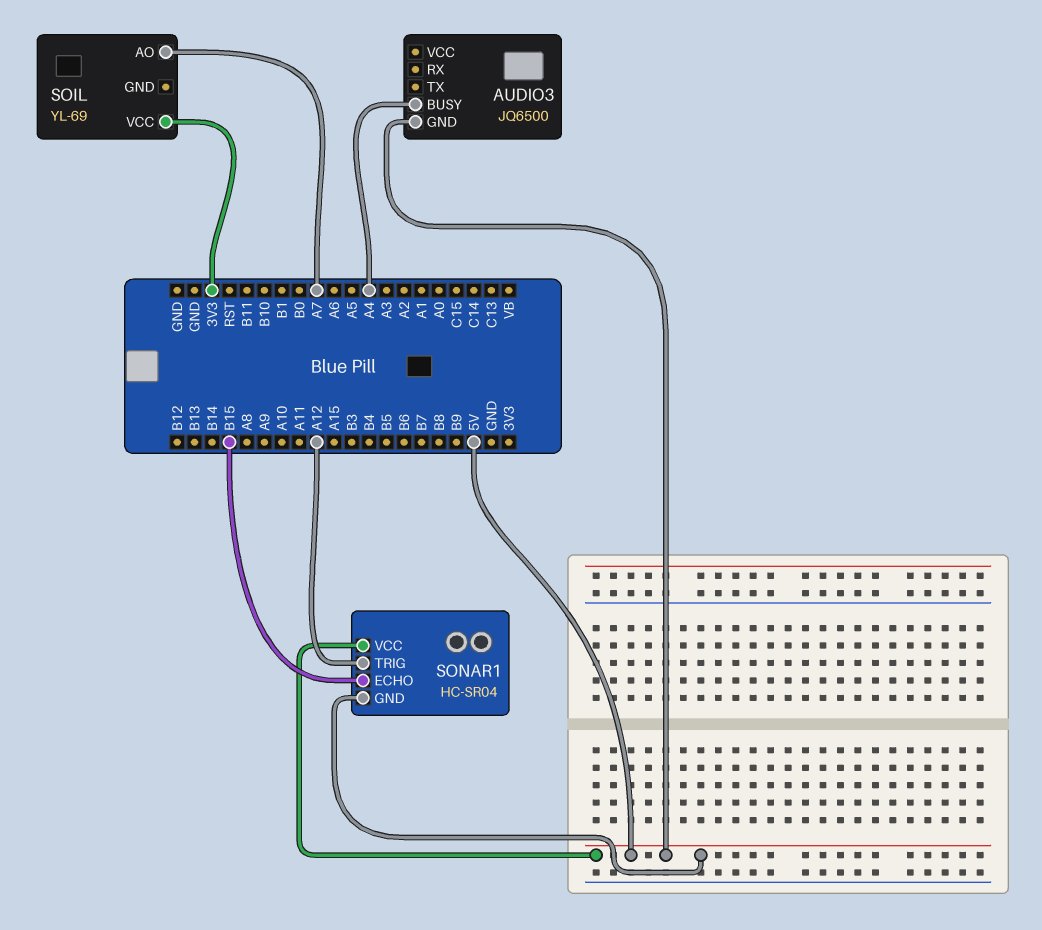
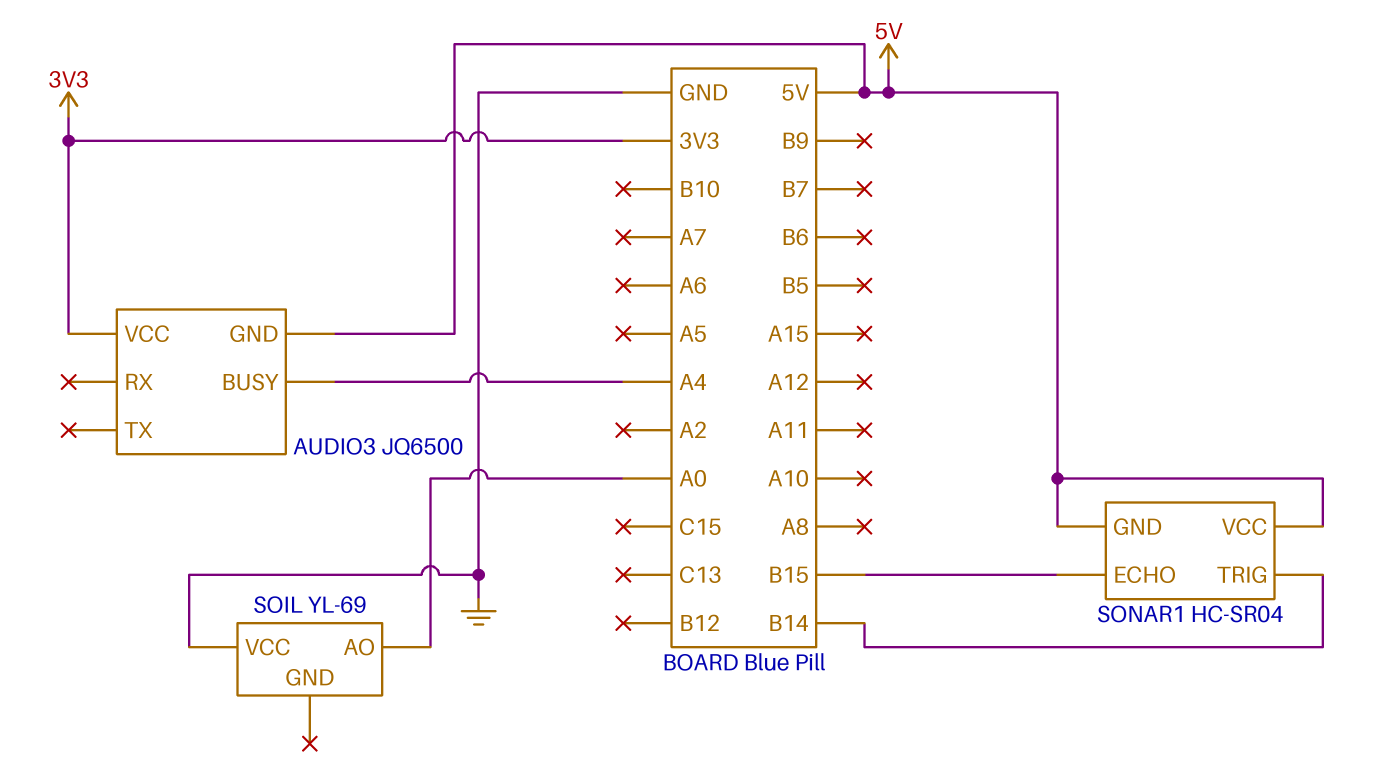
AUDIO3 pin VCC: none -> 3V3
SOIL pin AO: A7 -> A0
SOIL pin VCC: 3V3 -> GND
SONAR1 pin TRIG: A12 -> B14

